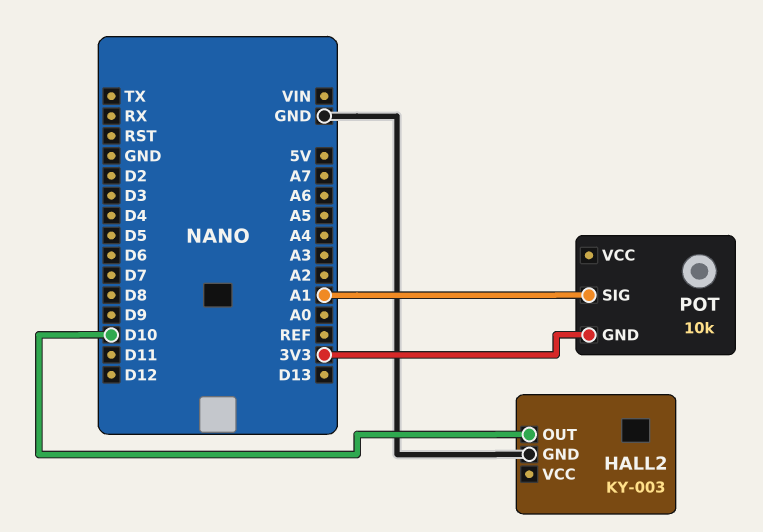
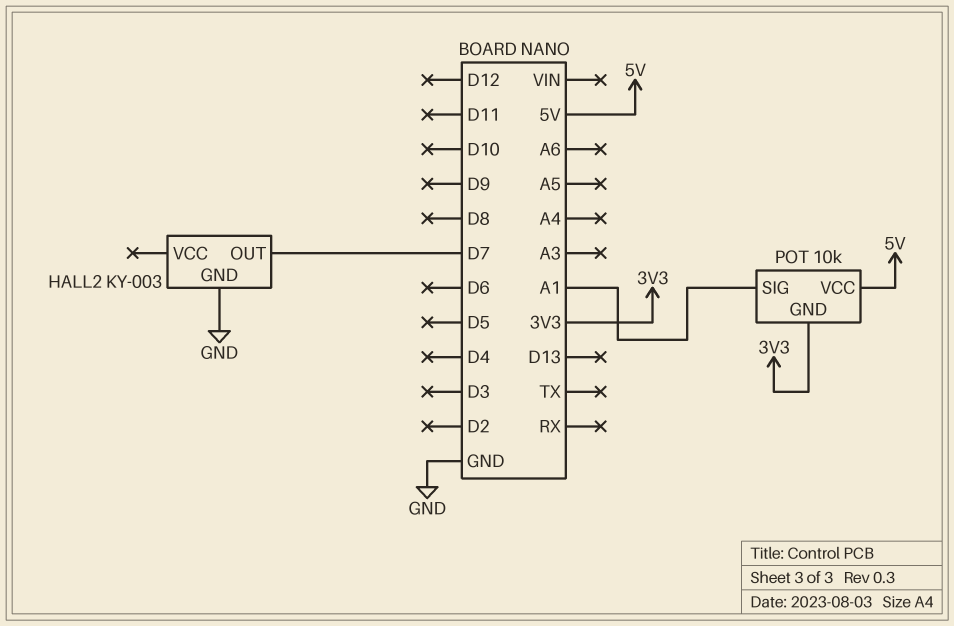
HALL2 pin OUT: D10 -> D7
POT pin VCC: none -> 5V

